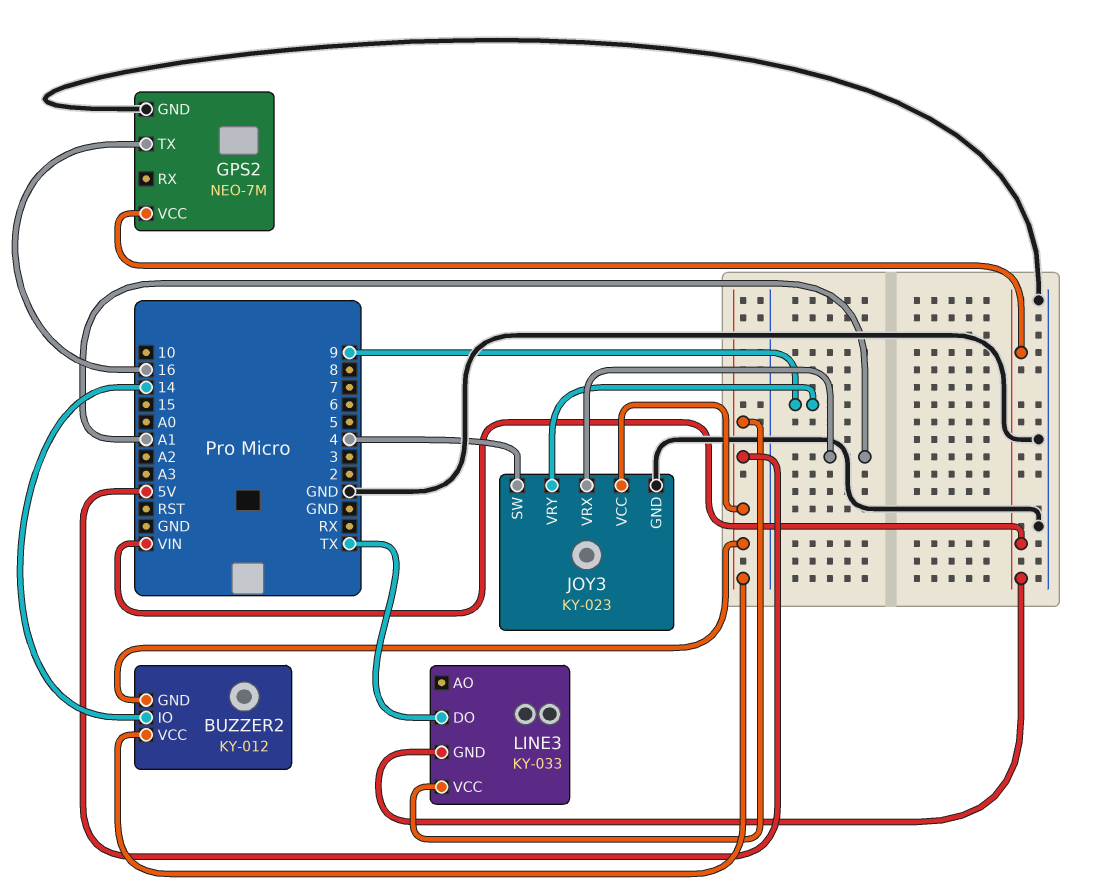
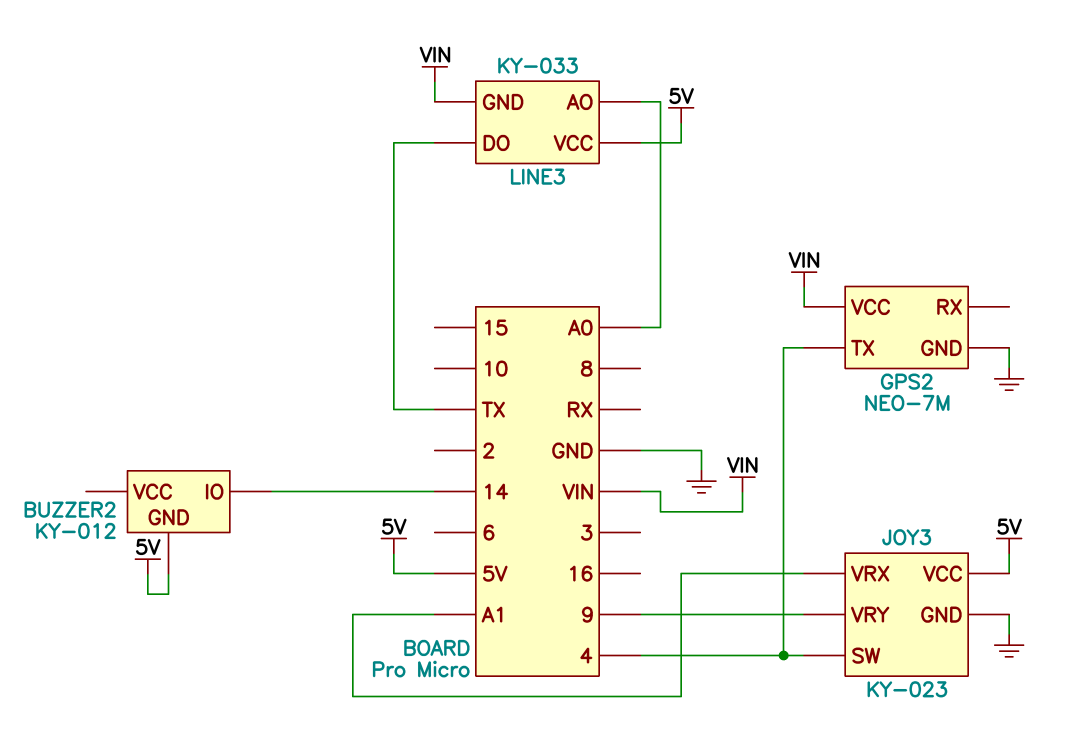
BUZZER2 pin VCC: 5V -> none
GPS2 pin TX: 16 -> 4
LINE3 pin AO: none -> A0

